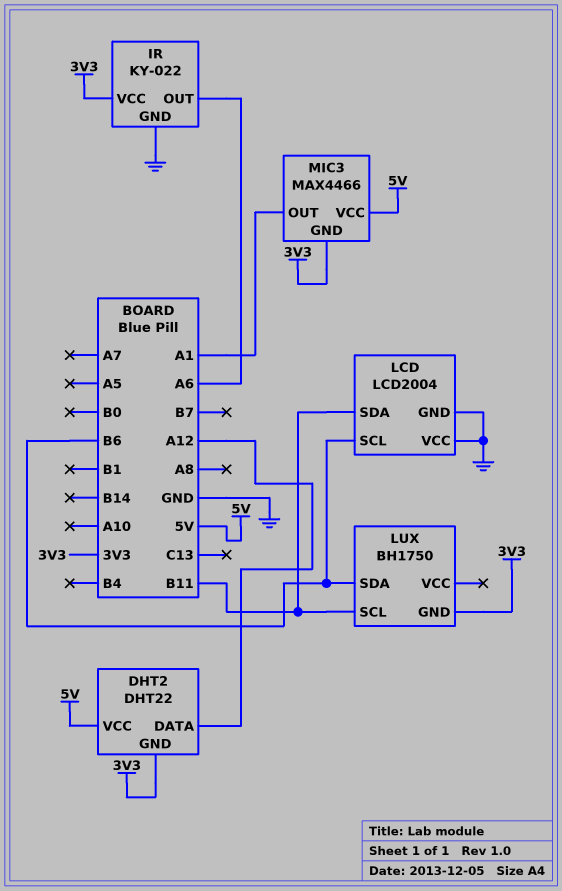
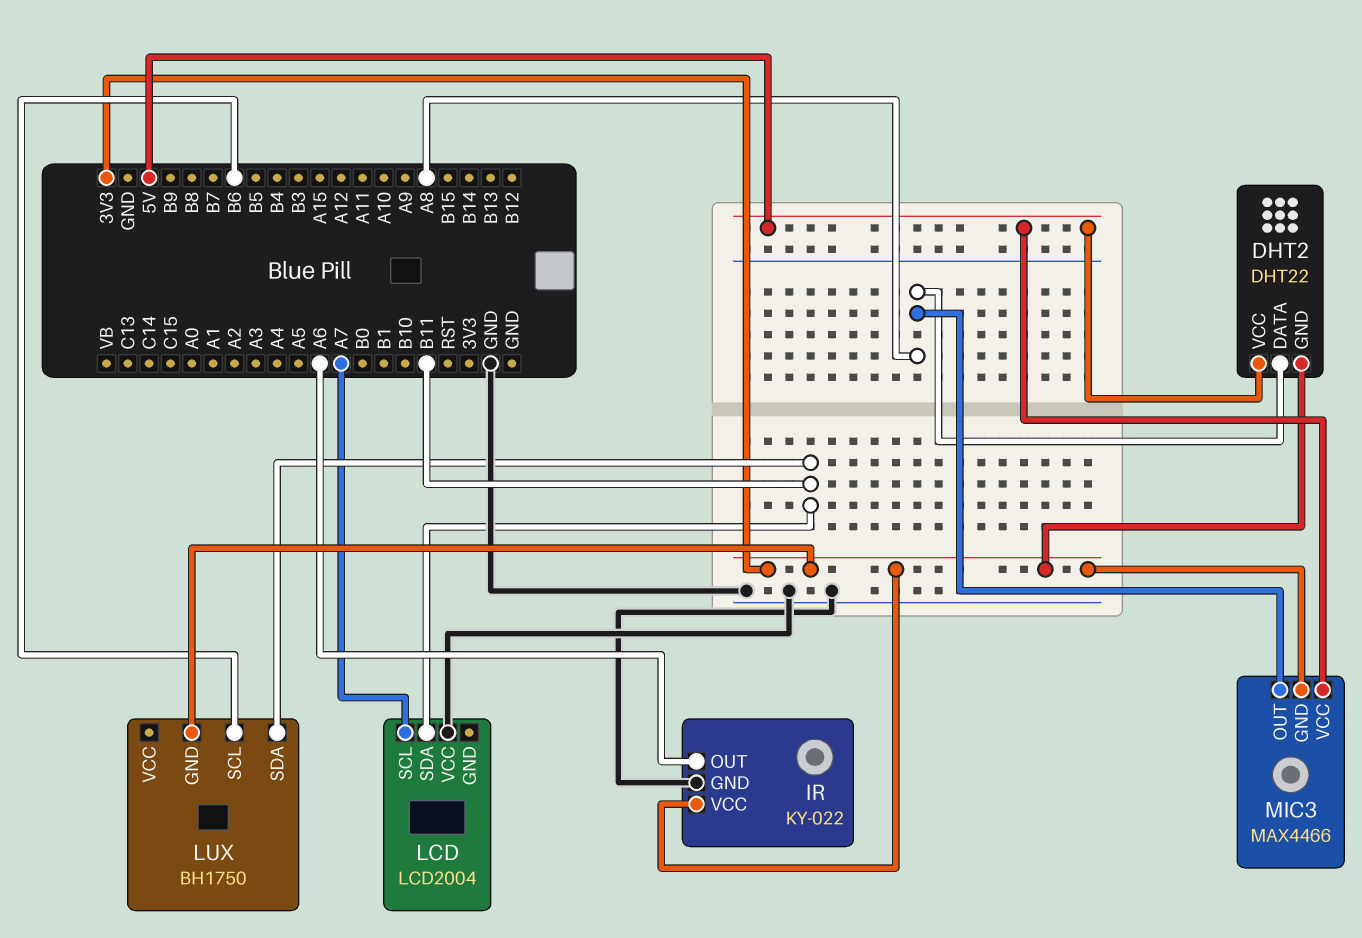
DHT2 pin DATA: A12 -> A8
LCD pin GND: GND -> none
LCD pin SCL: B6 -> A7
LUX pin SCL: B11 -> B6
LUX pin SDA: B6 -> B11
MIC3 pin OUT: A1 -> A8

